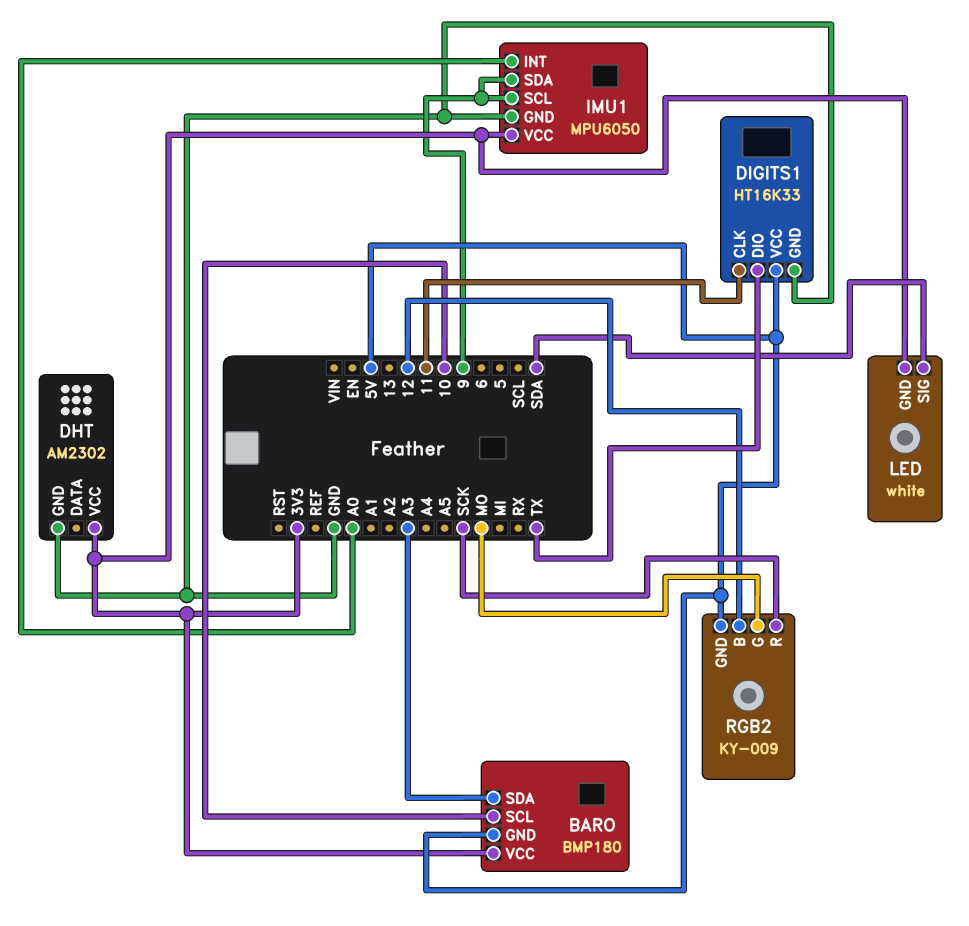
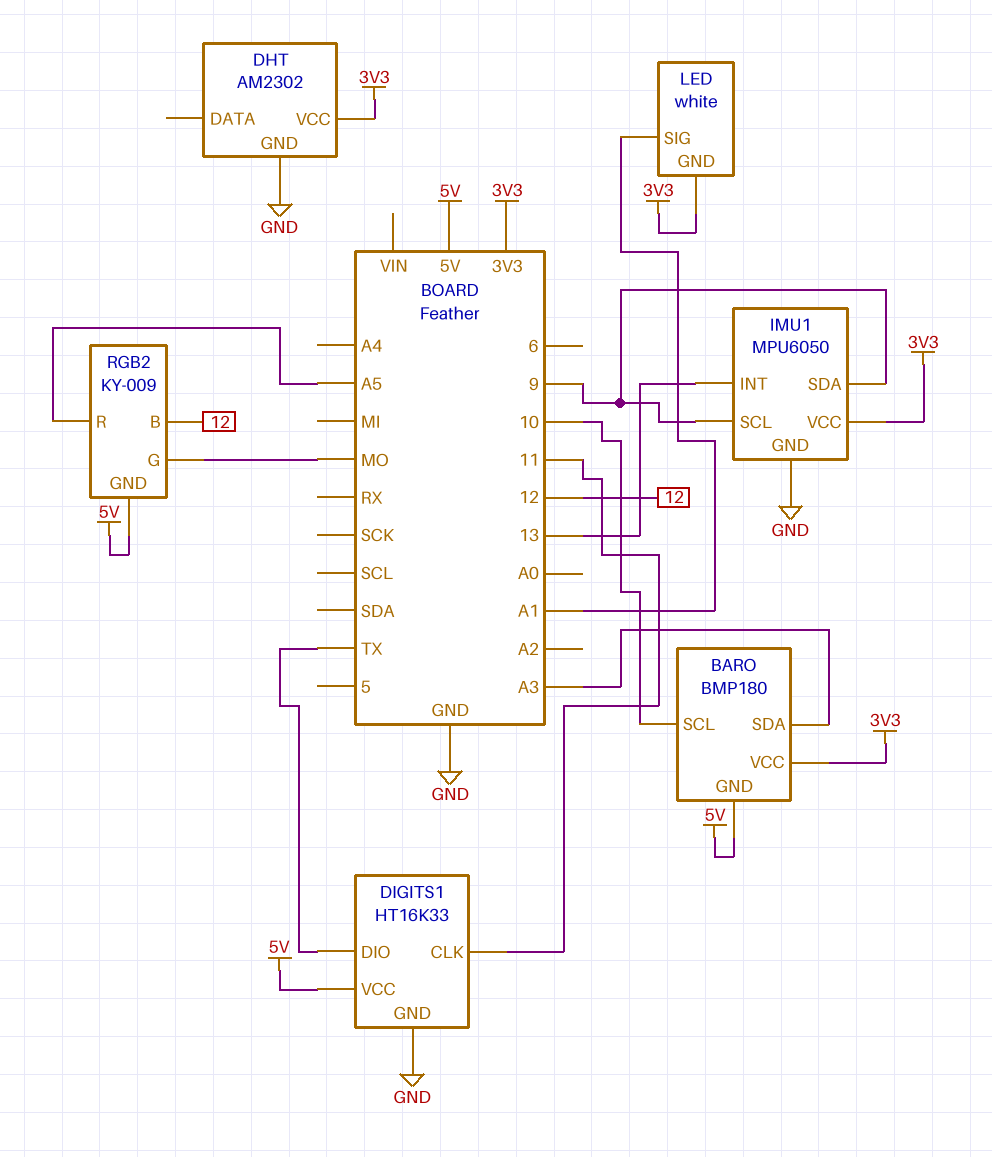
IMU1 pin INT: A0 -> 13
LED pin SIG: SDA -> A1
RGB2 pin R: SCK -> A5

